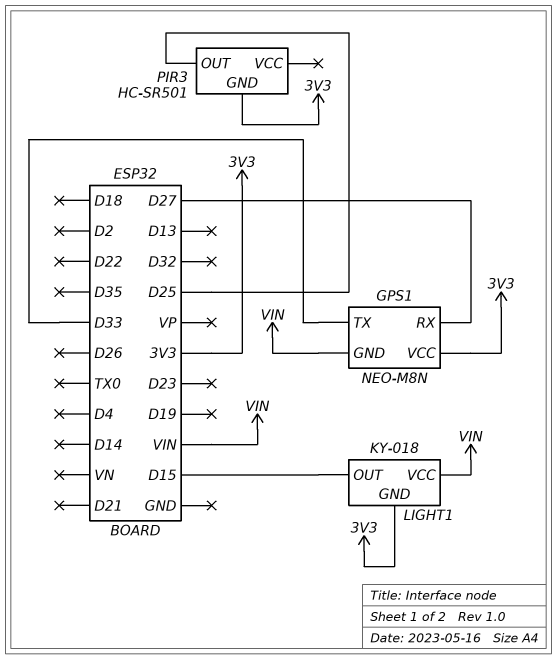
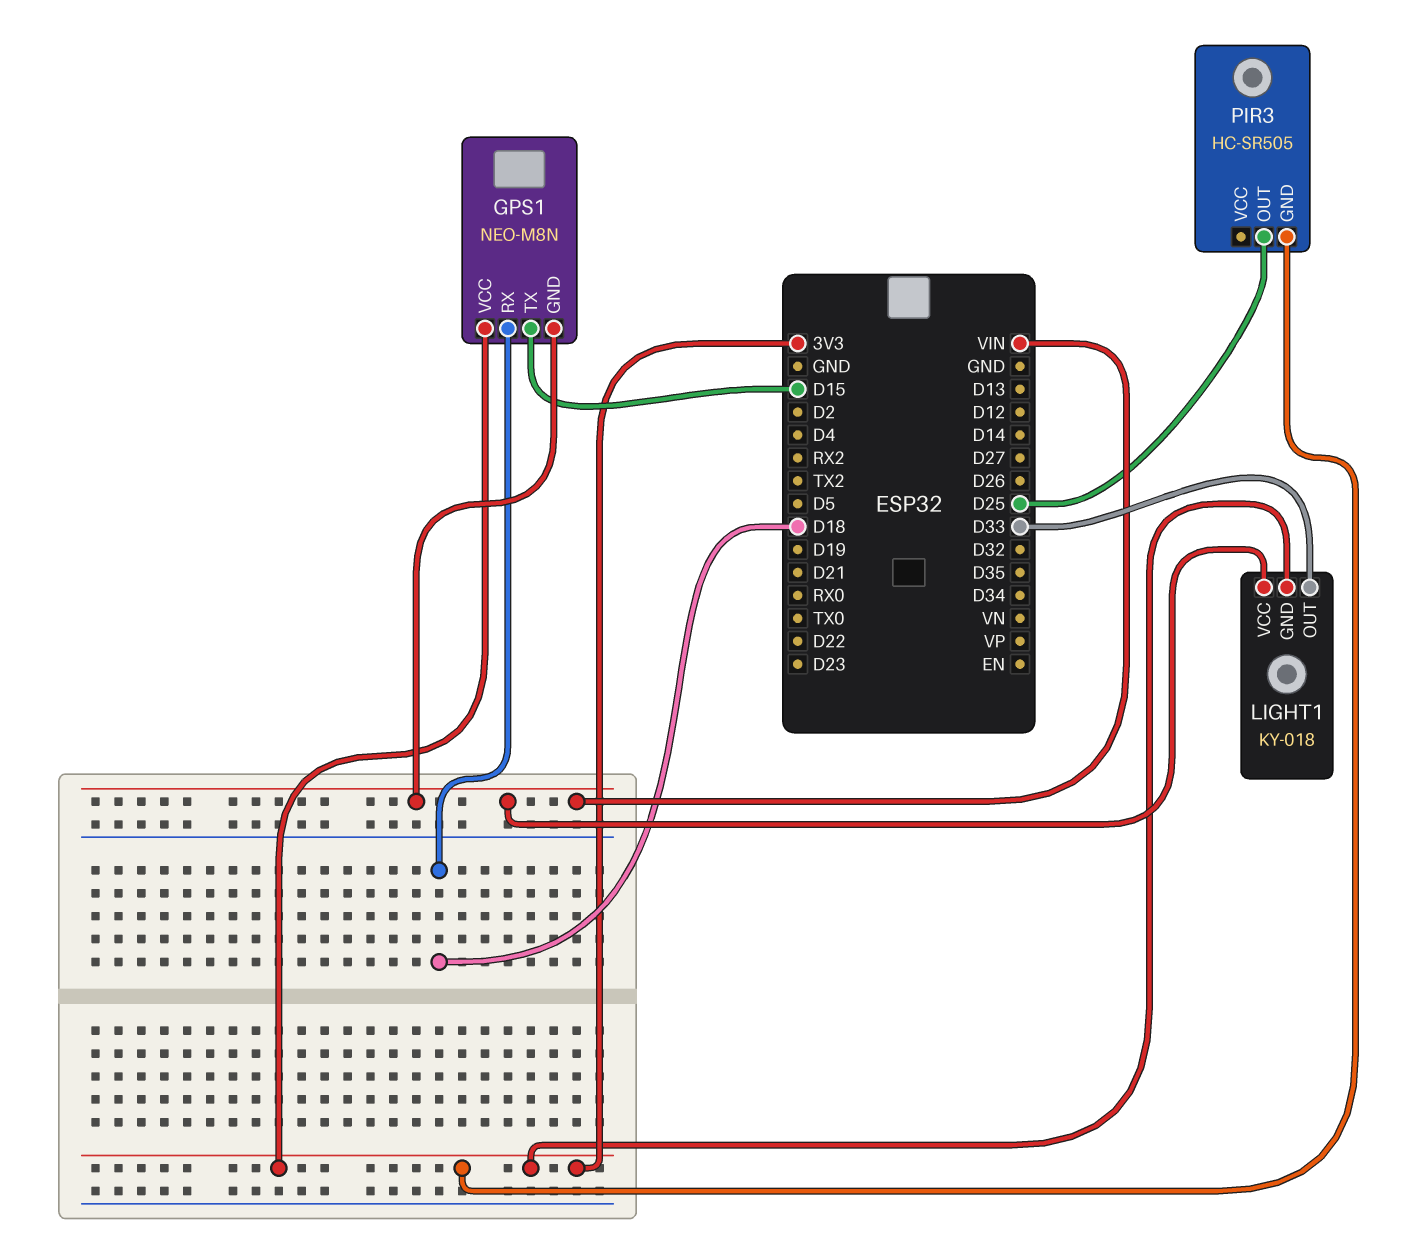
GPS1 pin RX: D27 -> D18
GPS1 pin TX: D33 -> D15
LIGHT1 pin OUT: D15 -> D33
PIR3: HC-SR501 -> HC-SR505

